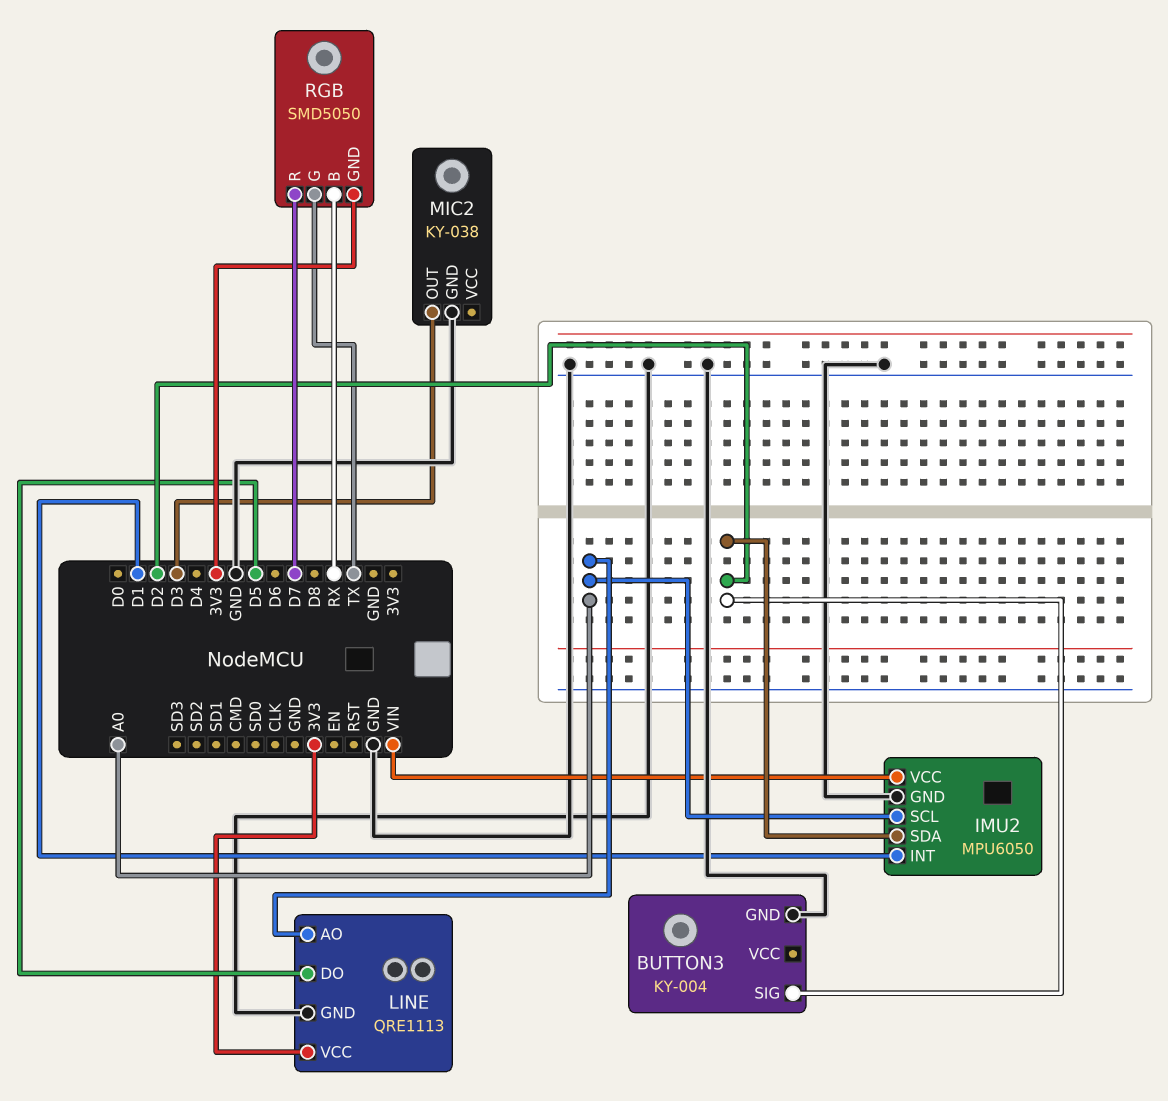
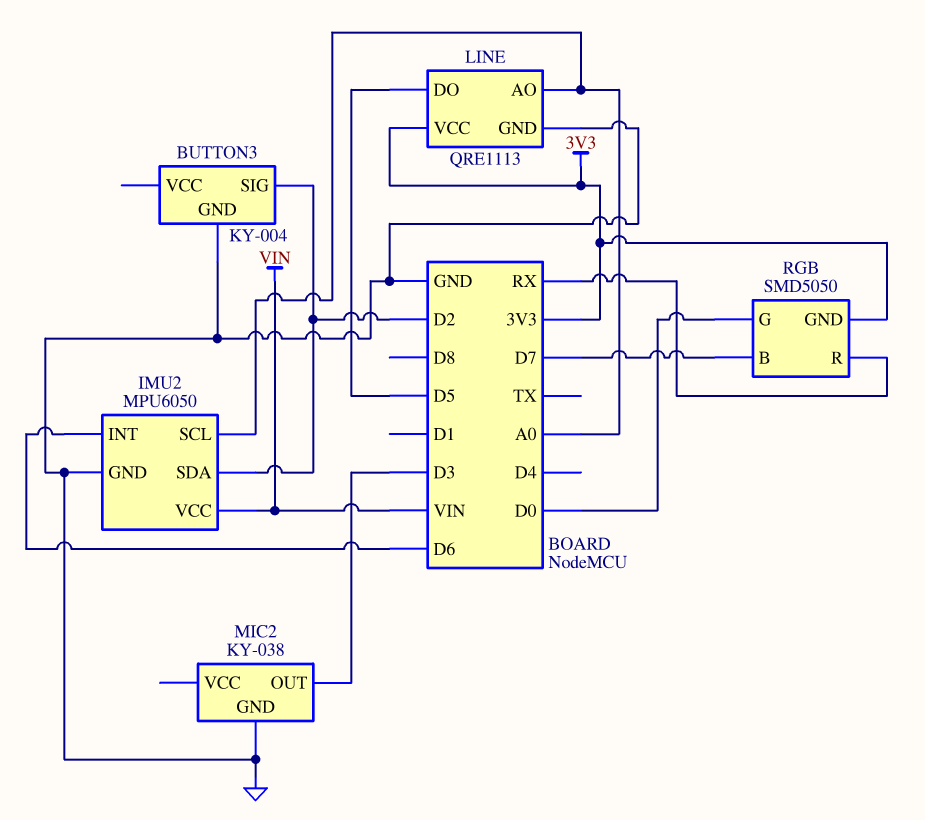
IMU2 pin INT: D1 -> D6
RGB pin B: RX -> D7
RGB pin G: TX -> D0
RGB pin R: D7 -> RX

